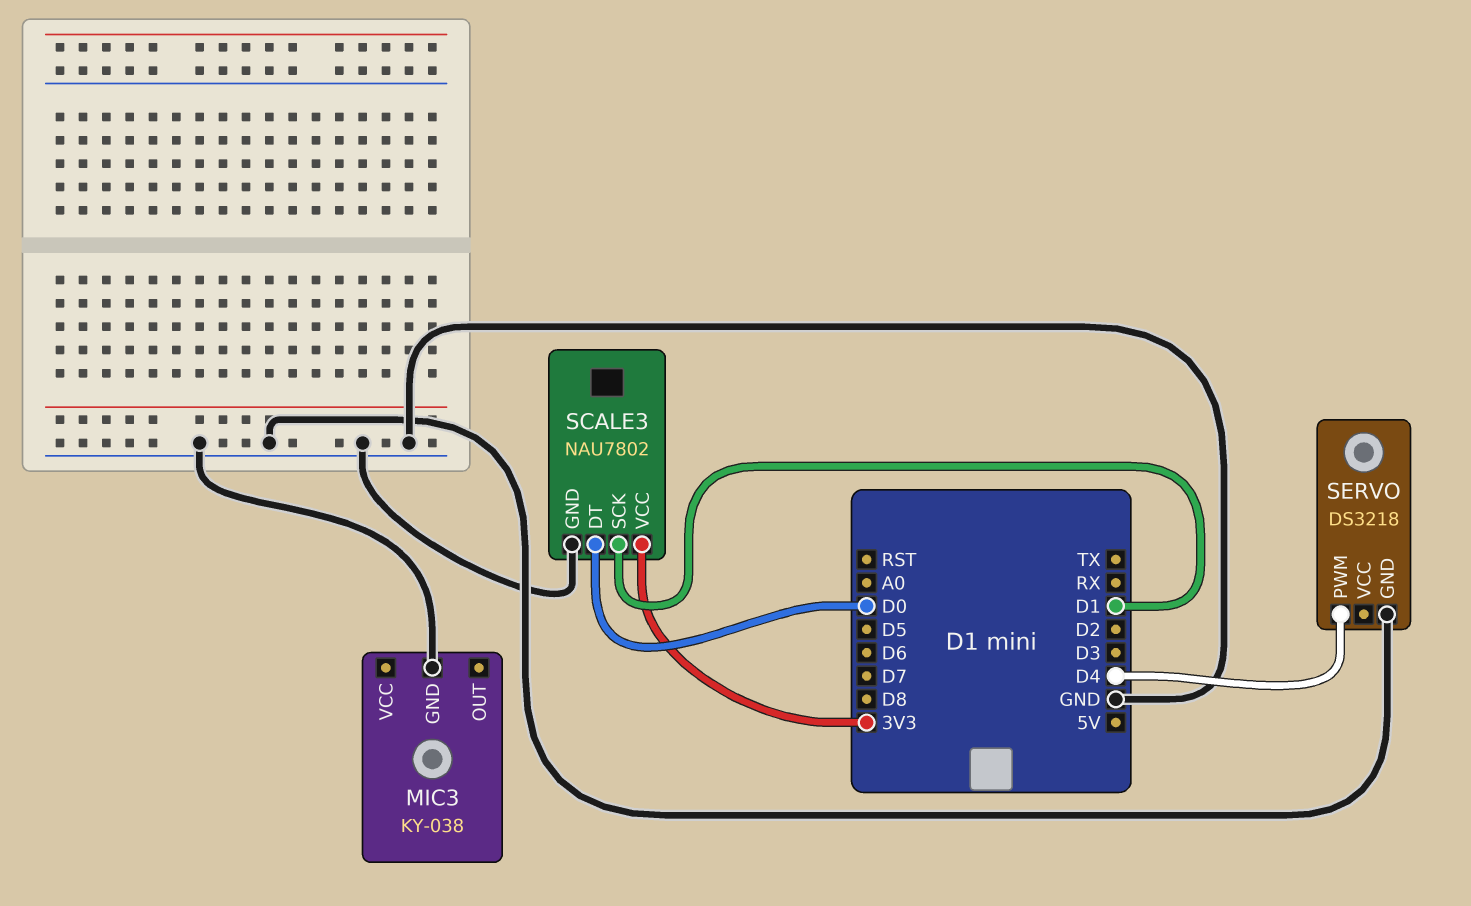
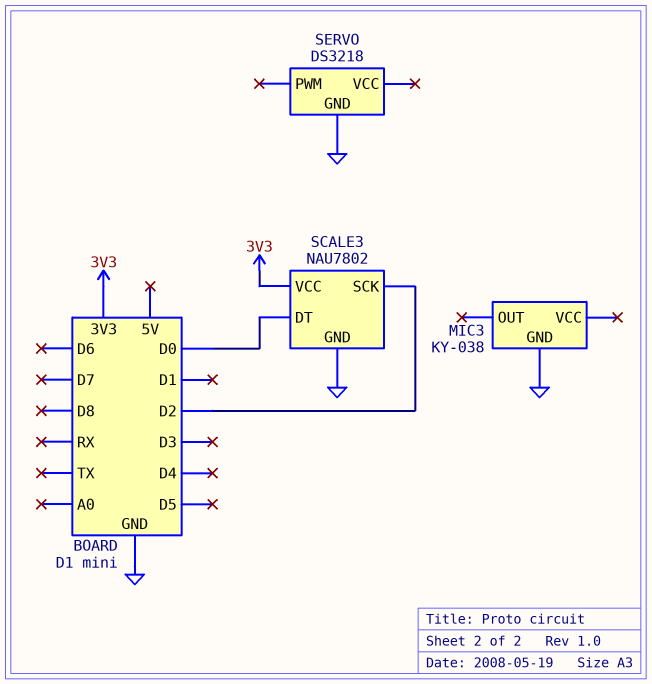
SCALE3 pin SCK: D1 -> D2
SERVO pin PWM: D4 -> none

